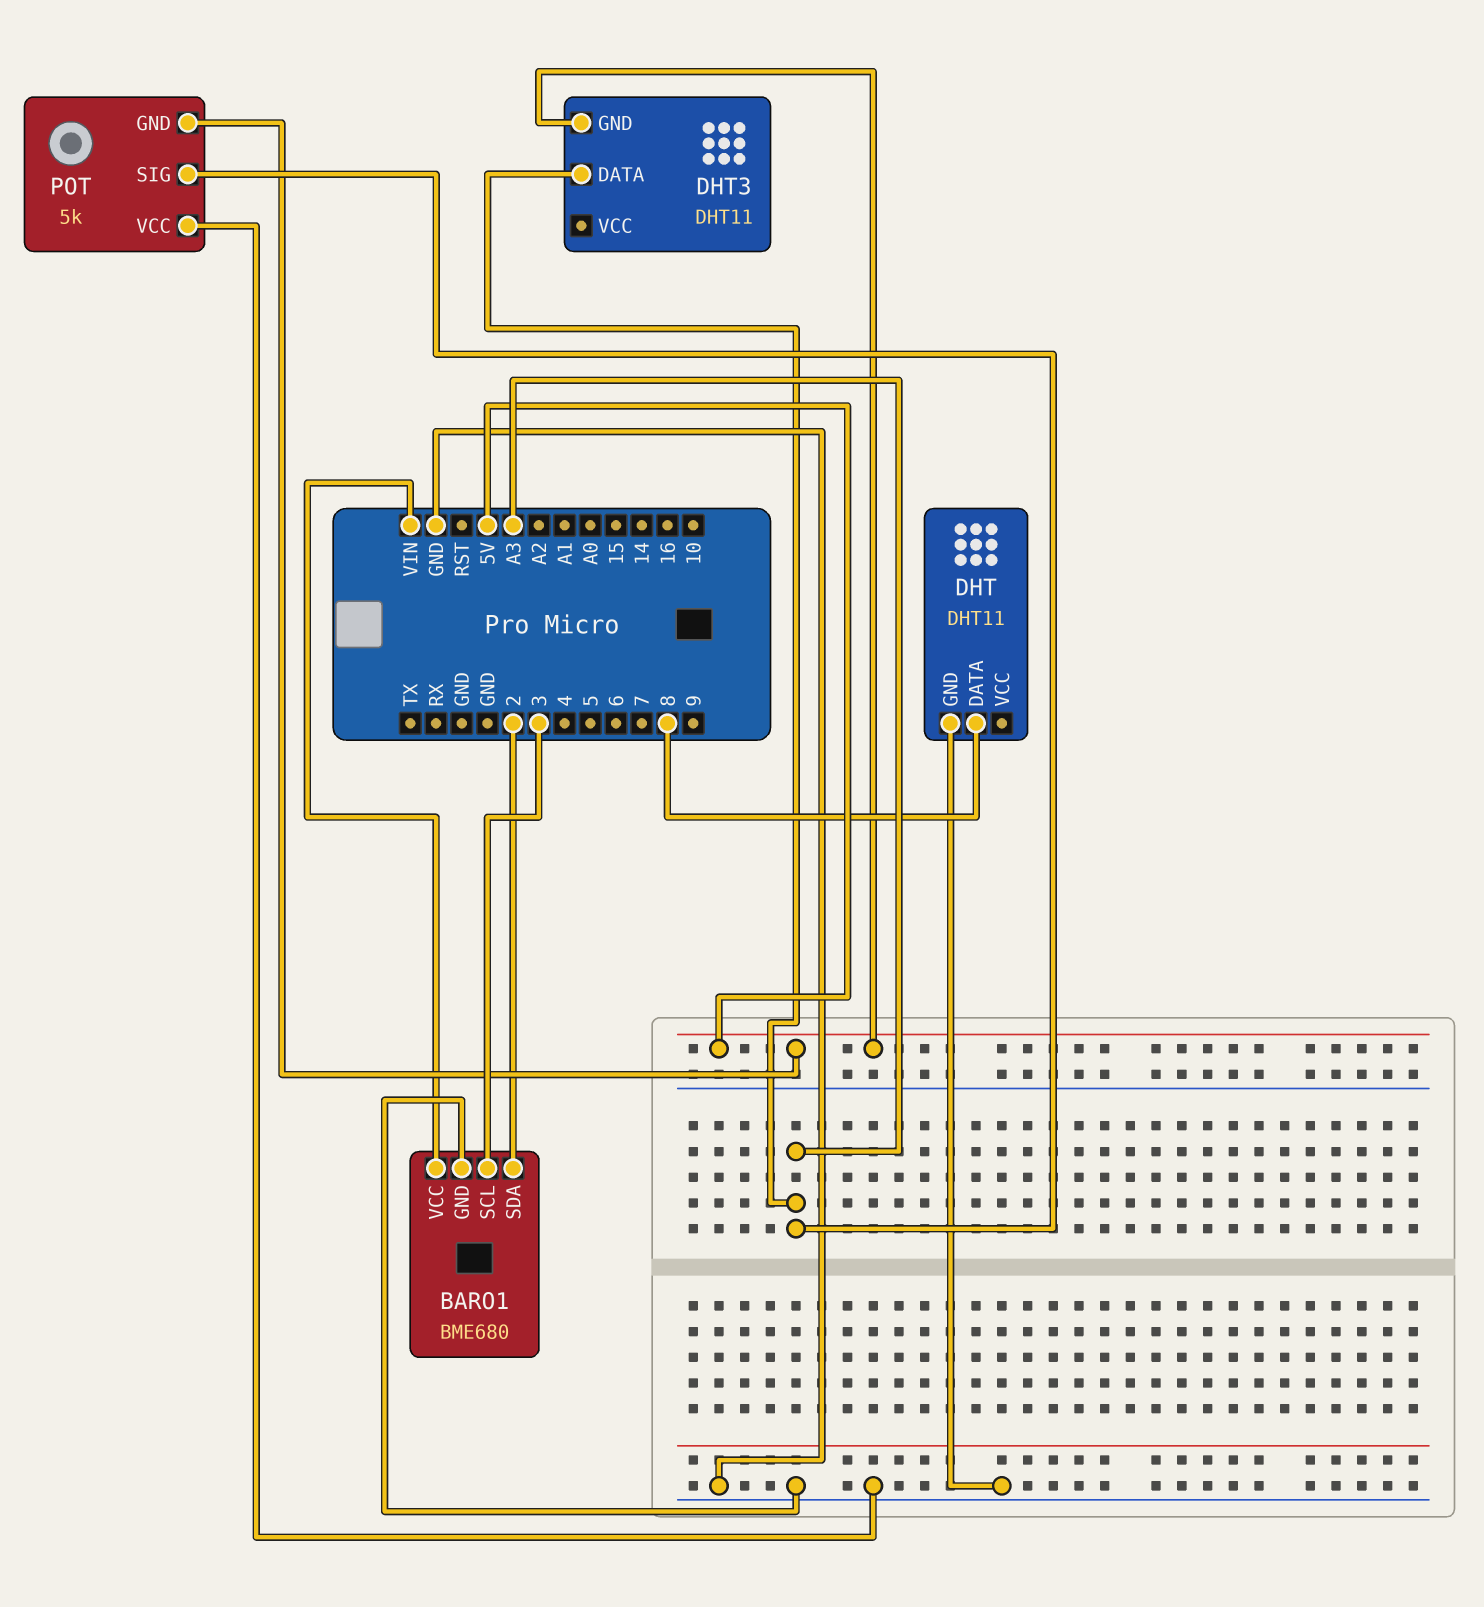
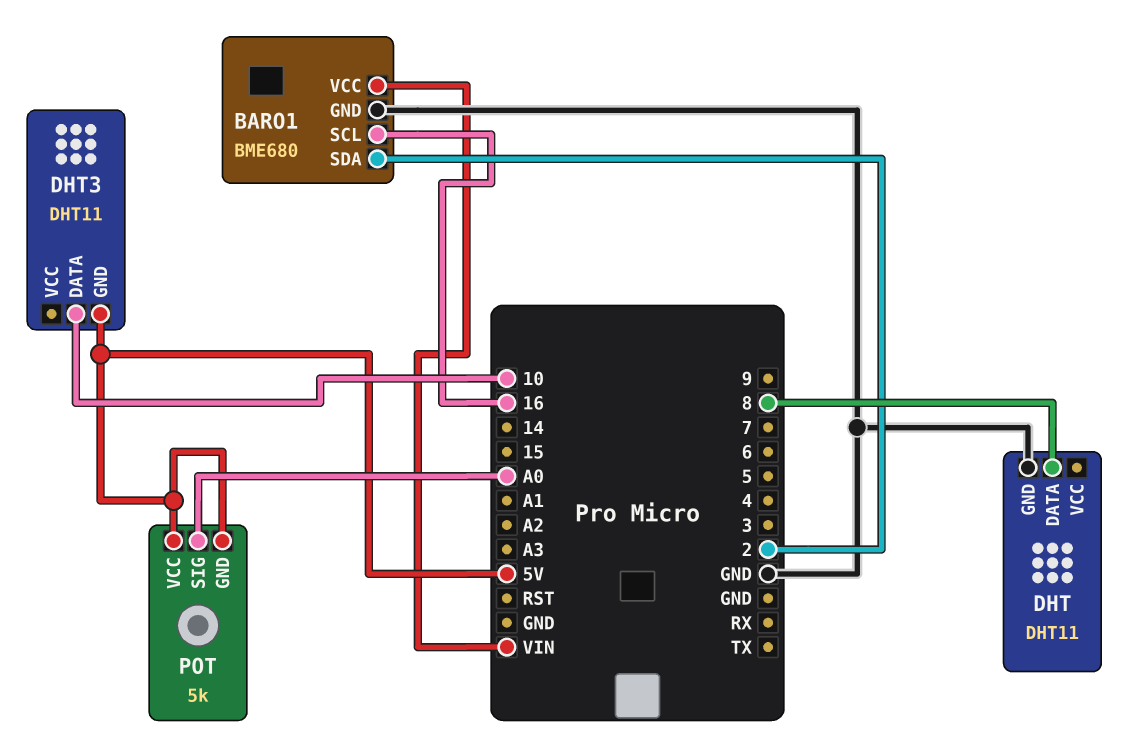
BARO1 pin SCL: 3 -> 16
DHT3 pin DATA: A3 -> 10
POT pin SIG: A3 -> A0
POT pin VCC: GND -> 5V

